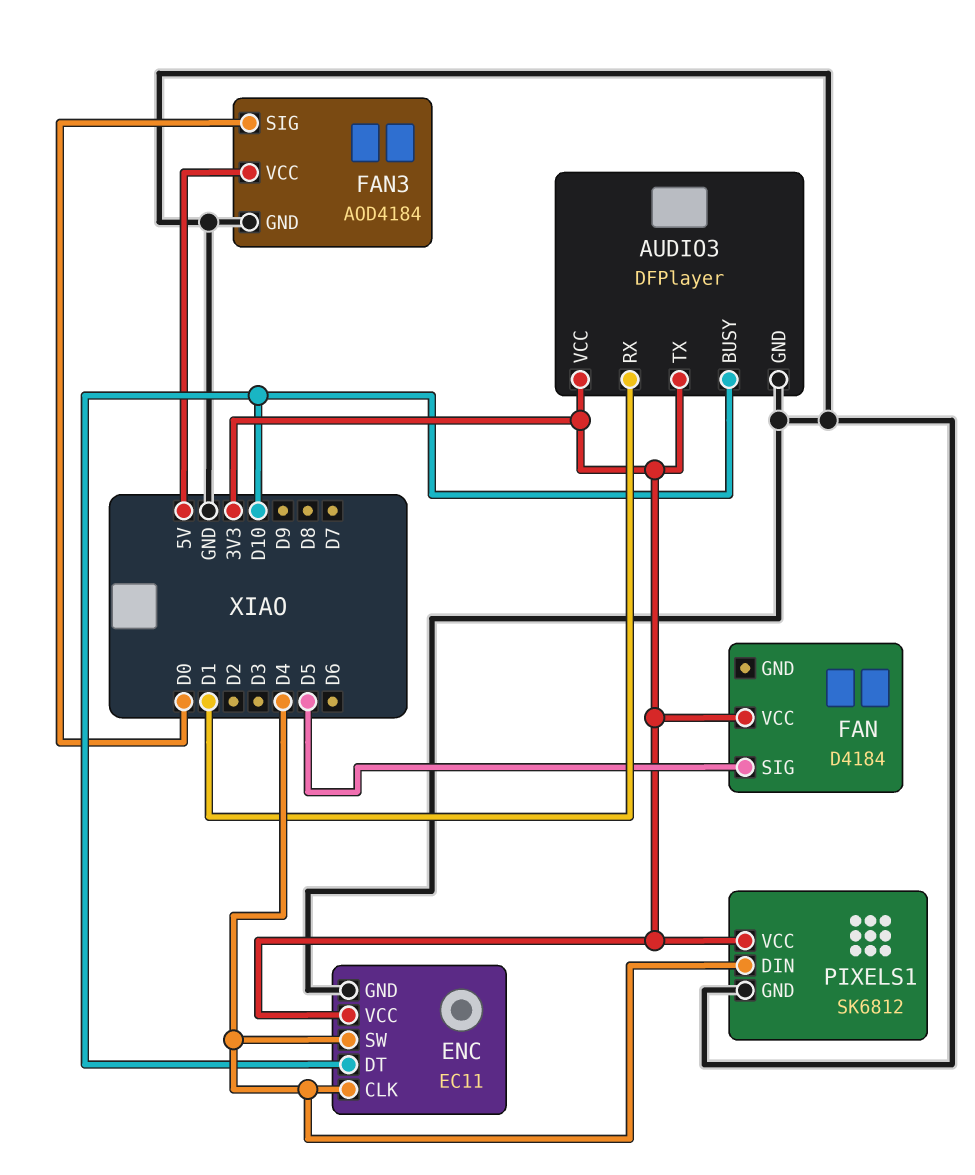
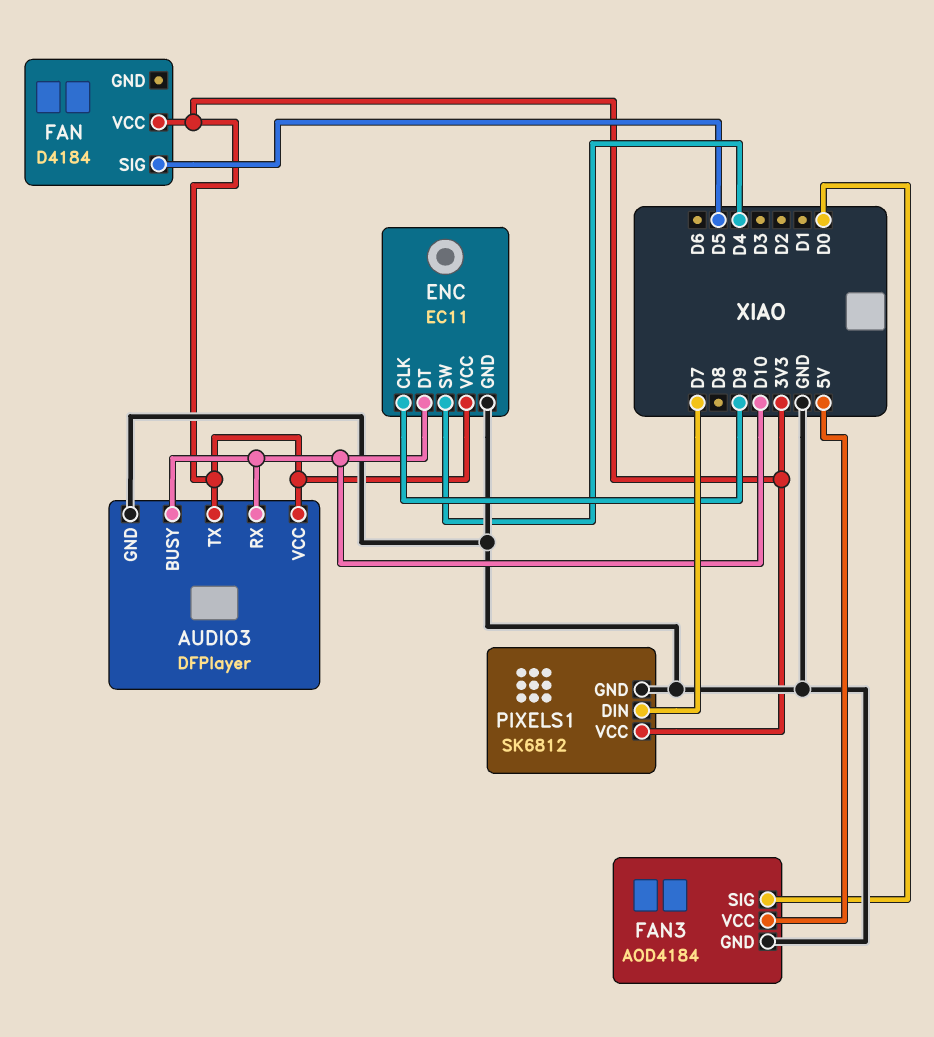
AUDIO3 pin RX: D1 -> D10
ENC pin CLK: D4 -> D9
PIXELS1 pin DIN: D4 -> D7

